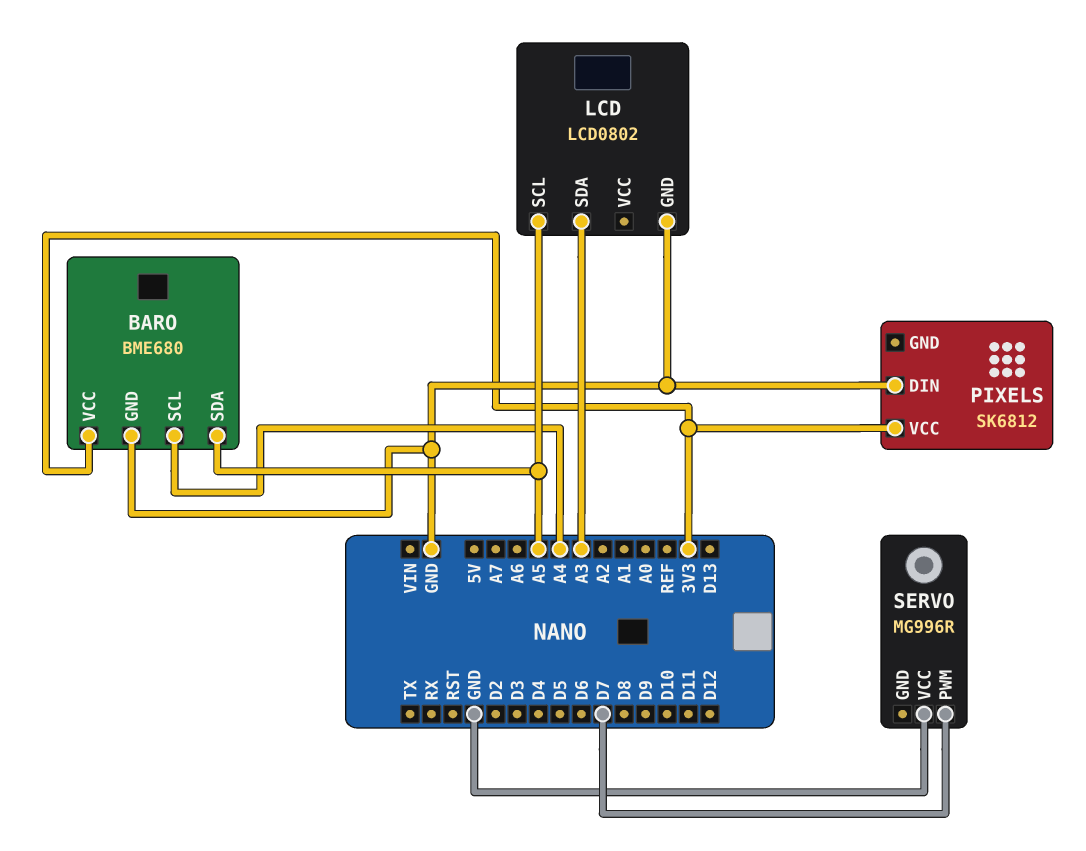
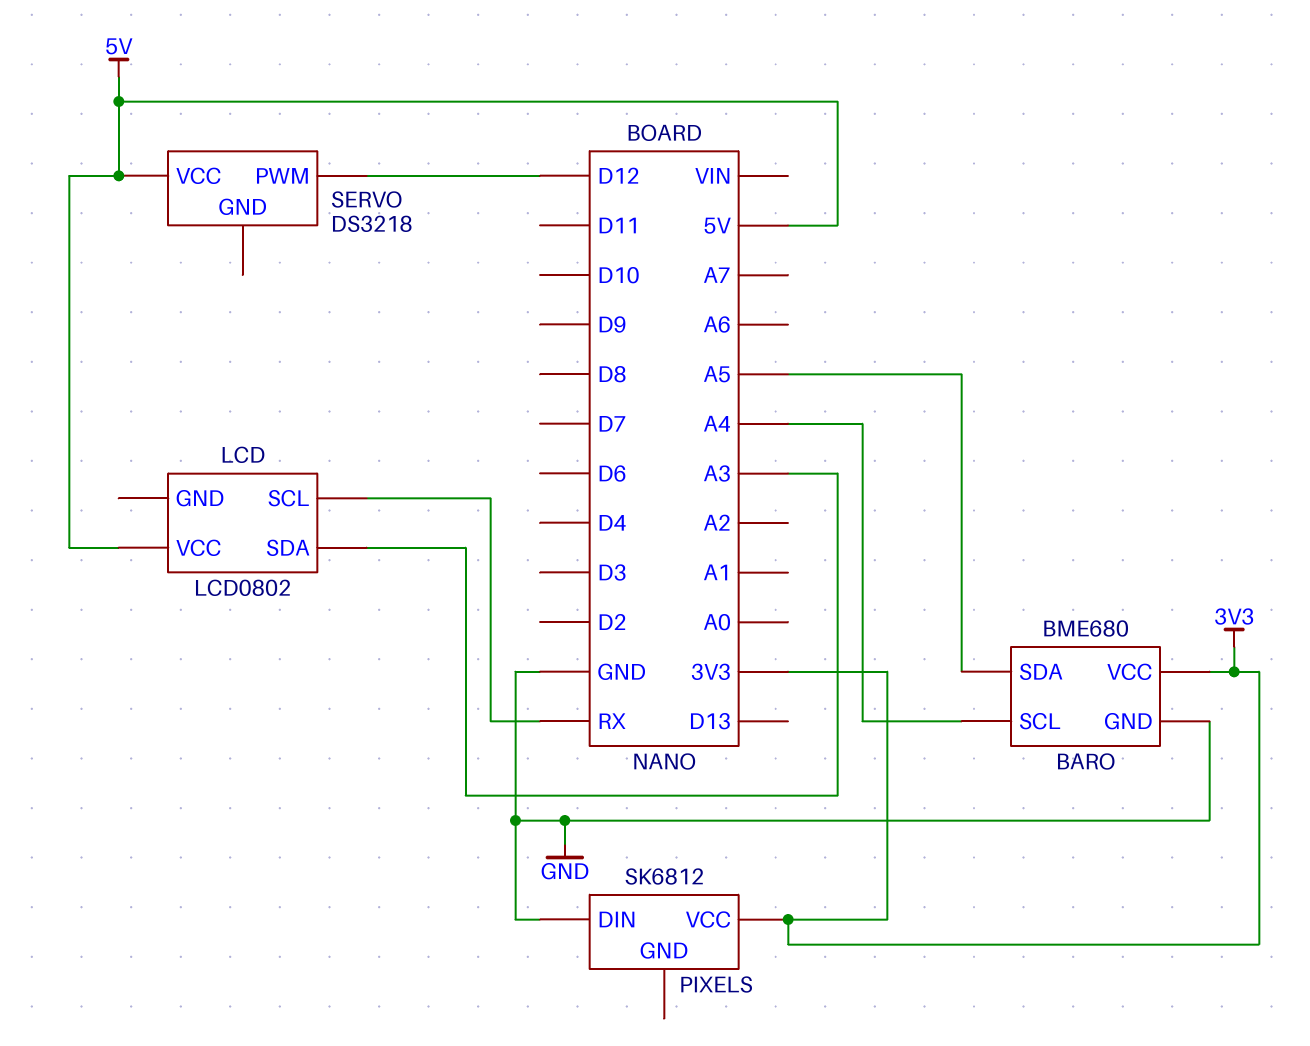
LCD pin GND: GND -> none
LCD pin SCL: A5 -> RX
LCD pin VCC: none -> 5V
SERVO: MG996R -> DS3218
SERVO pin PWM: D7 -> D12
SERVO pin VCC: GND -> 5V

